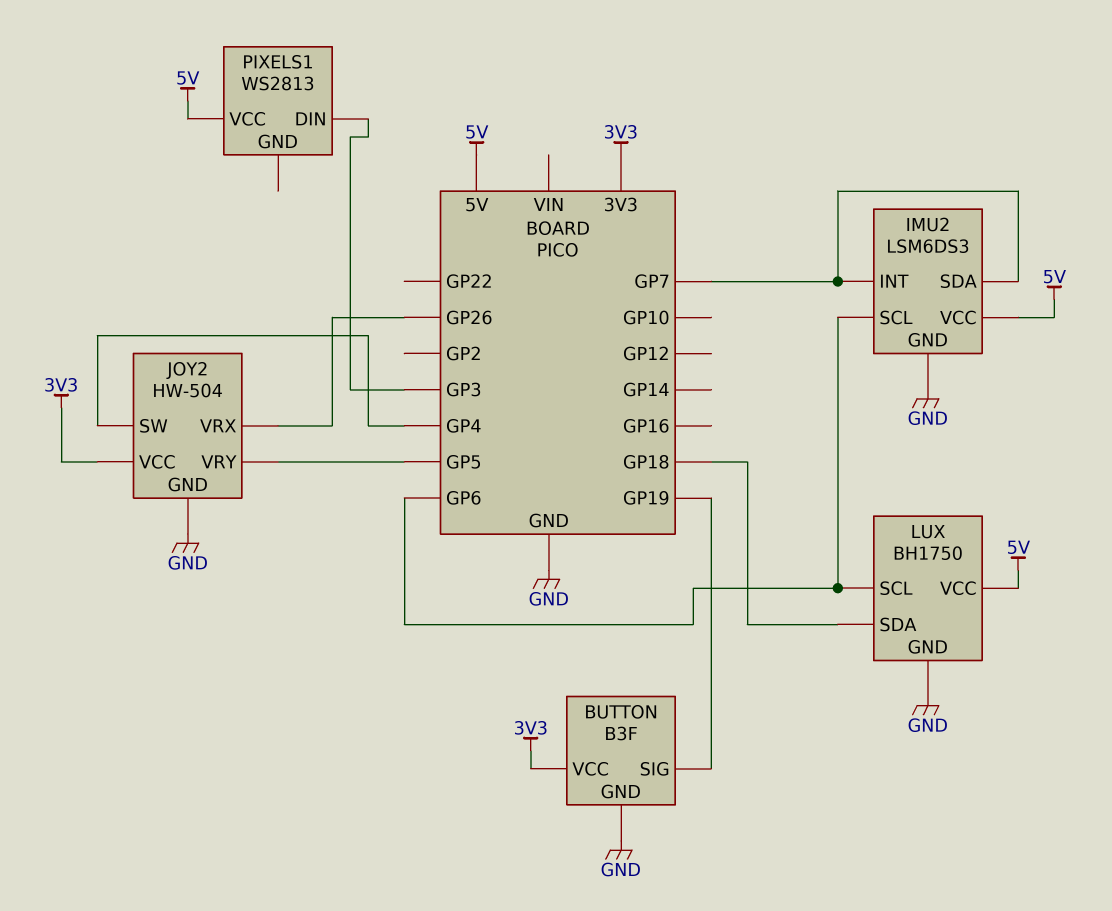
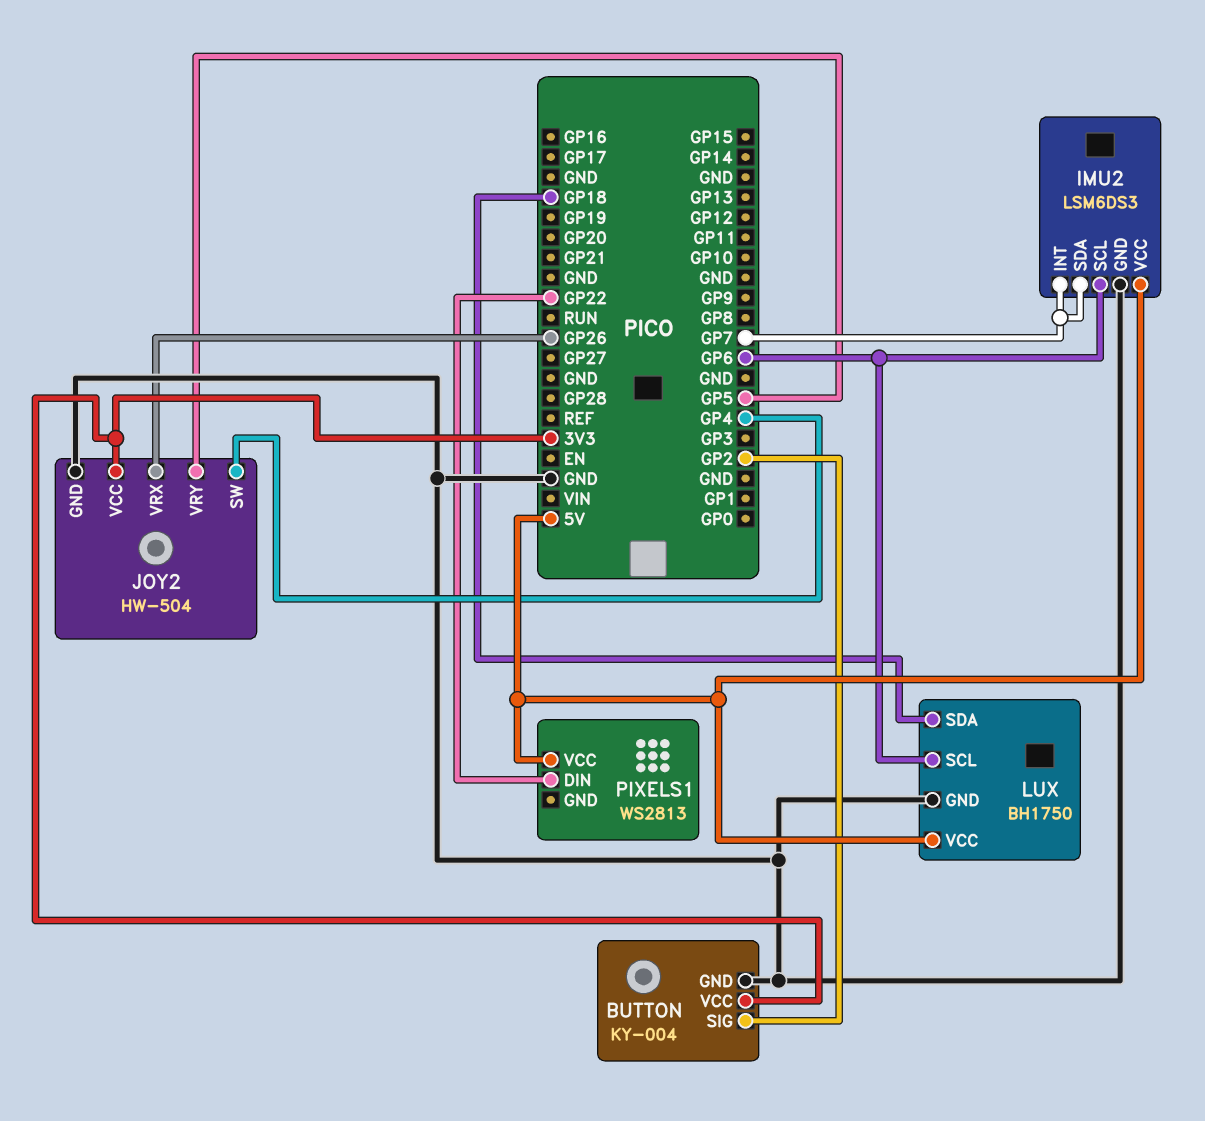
BUTTON: B3F -> KY-004
BUTTON pin SIG: GP19 -> GP2
PIXELS1 pin DIN: GP3 -> GP22

